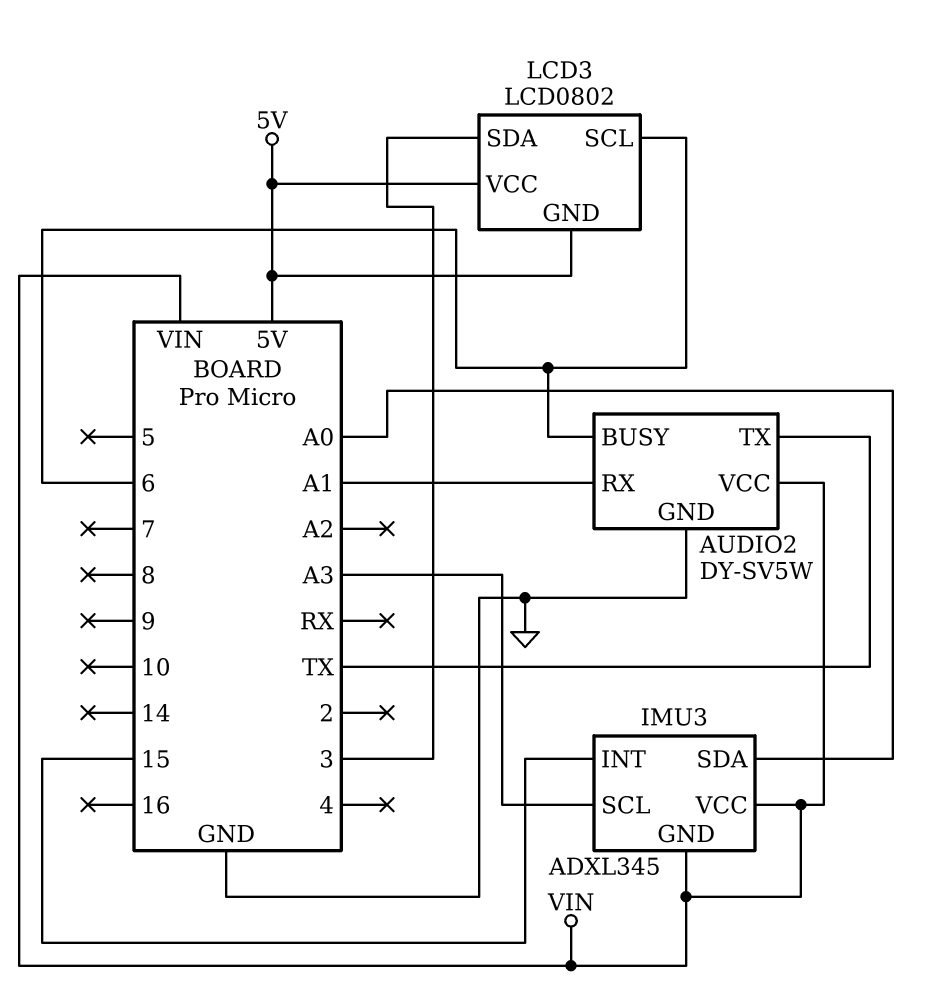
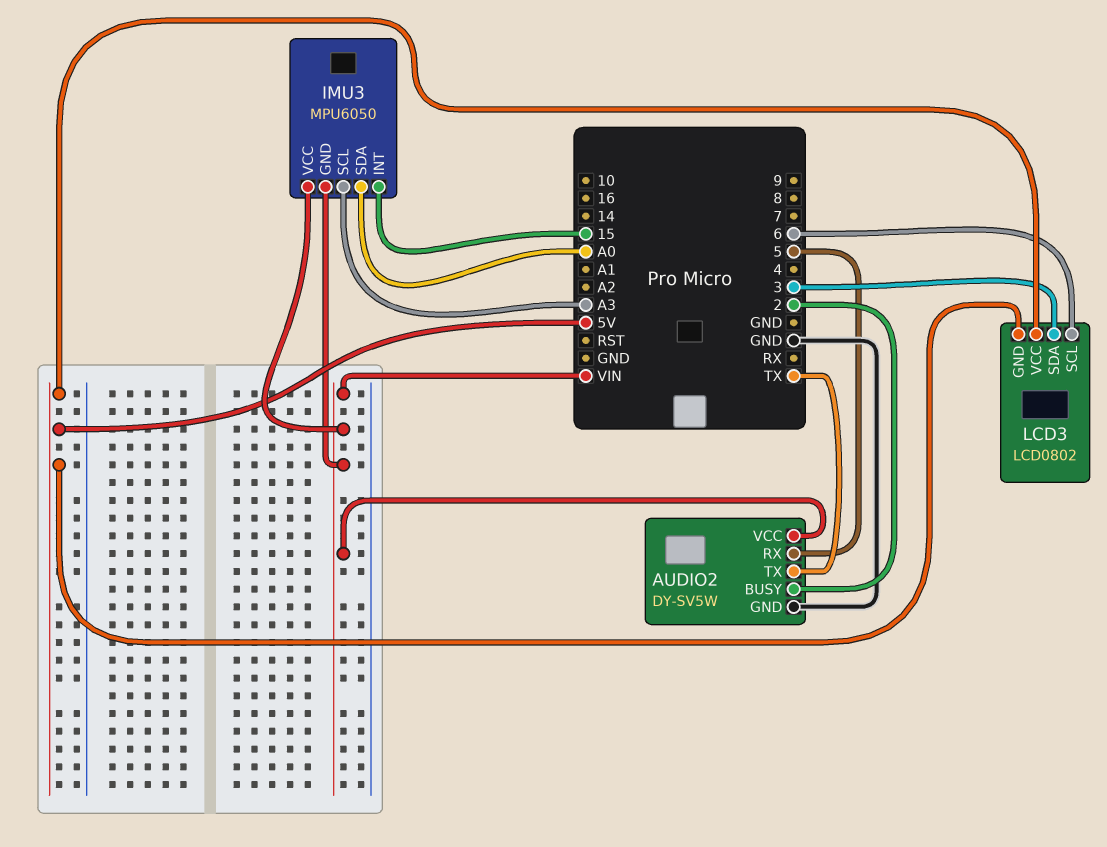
AUDIO2 pin BUSY: 6 -> 2
AUDIO2 pin RX: A1 -> 5
IMU3: ADXL345 -> MPU6050

